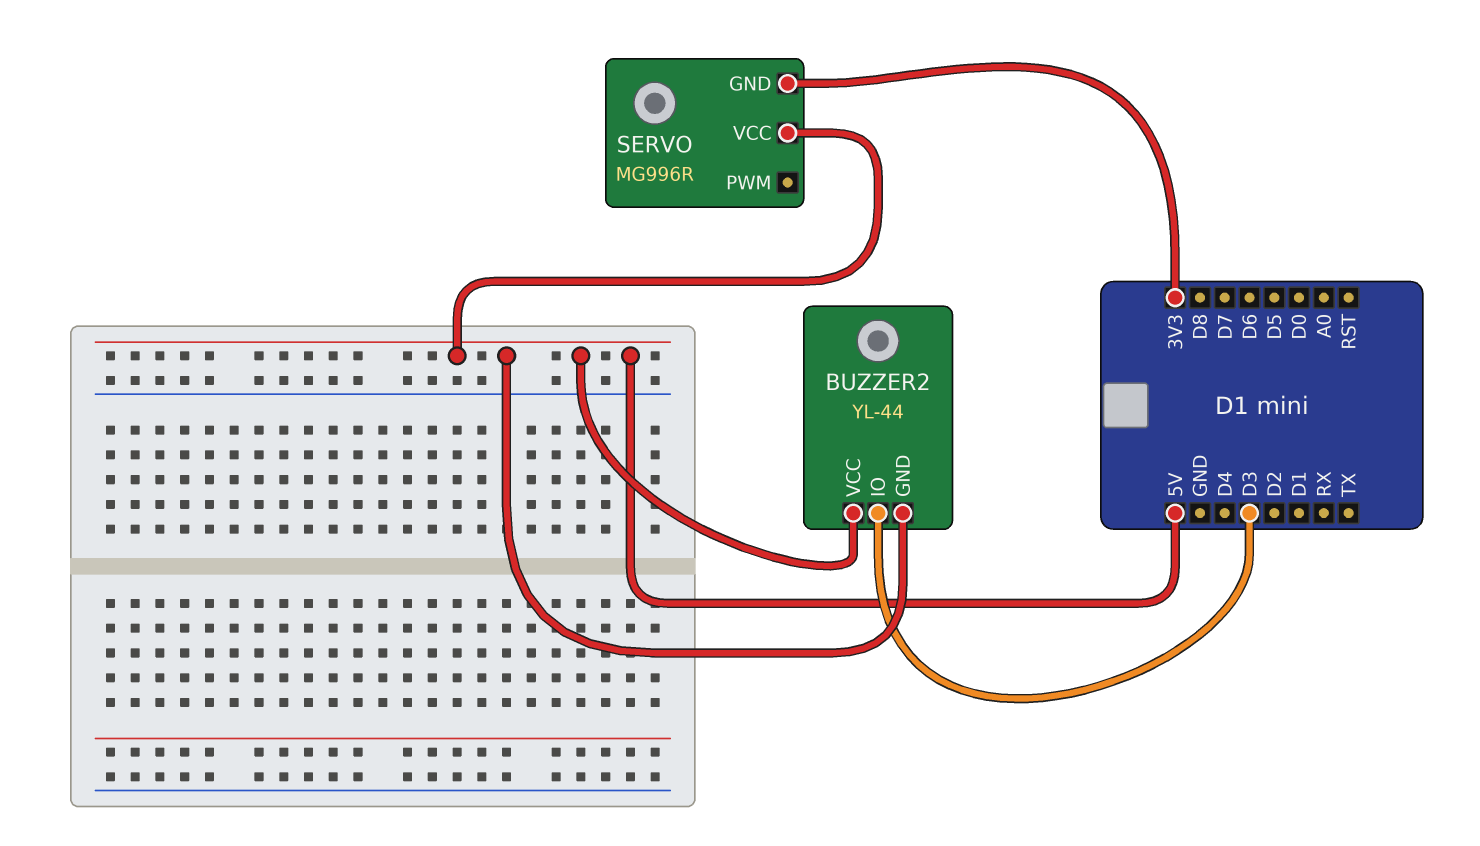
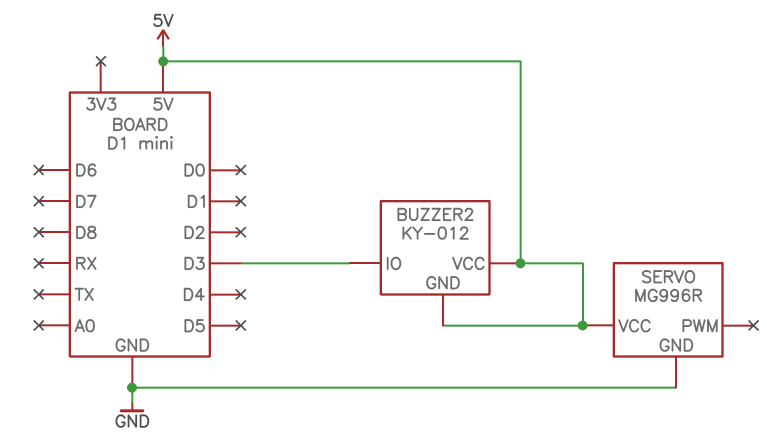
BUZZER2: YL-44 -> KY-012
SERVO pin GND: 3V3 -> GND

